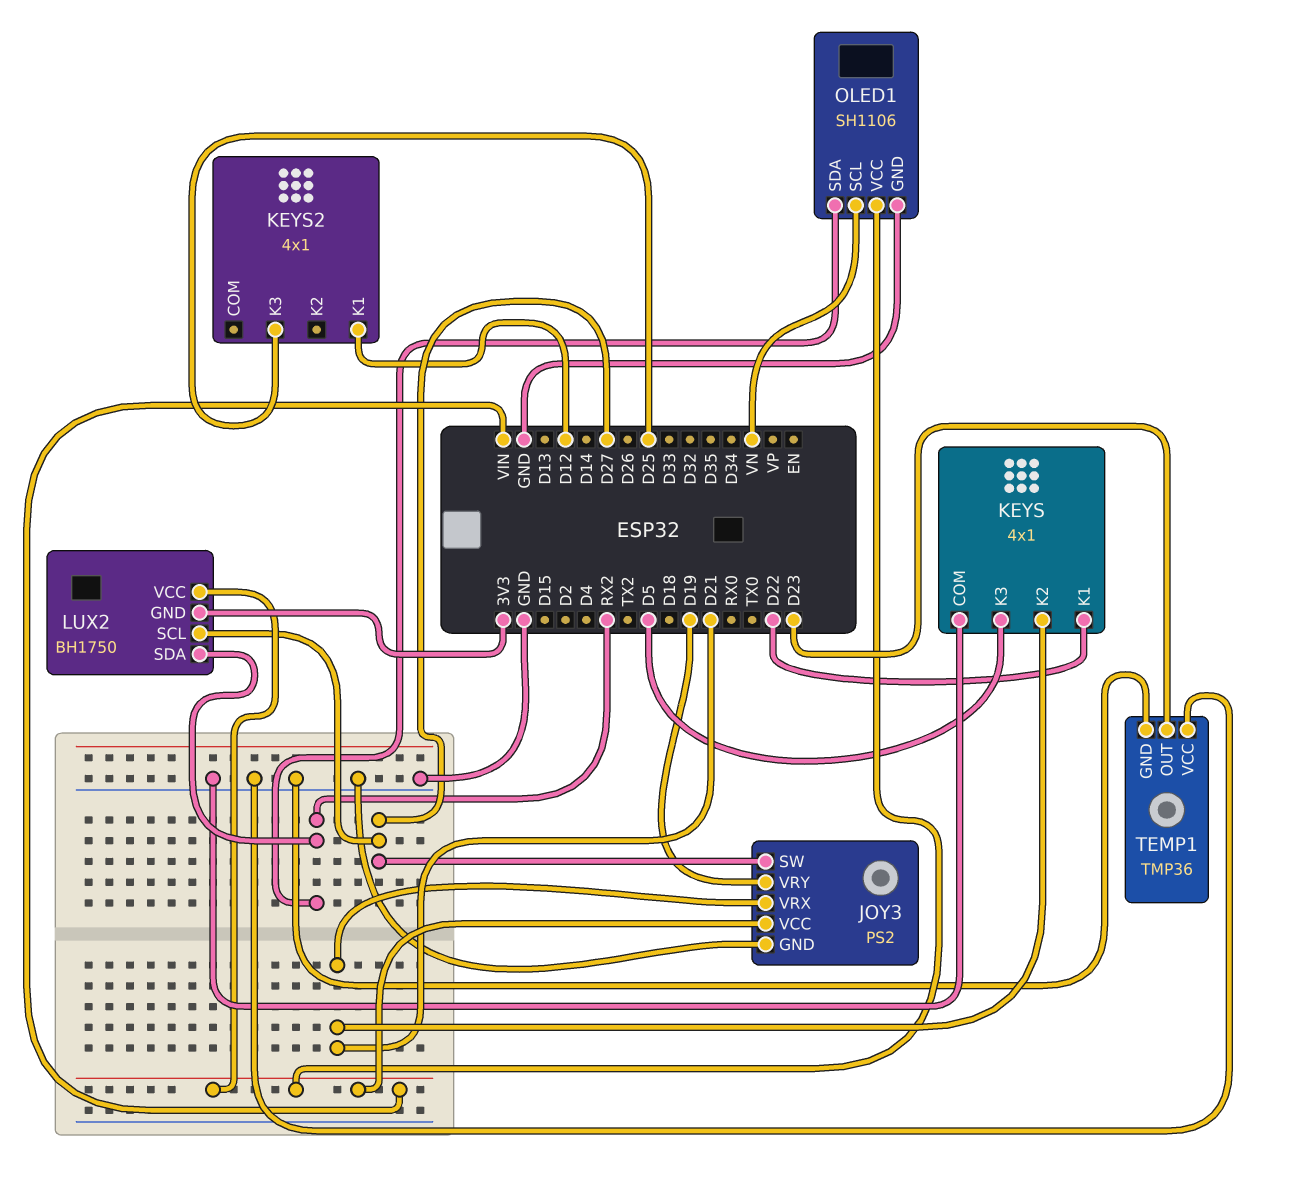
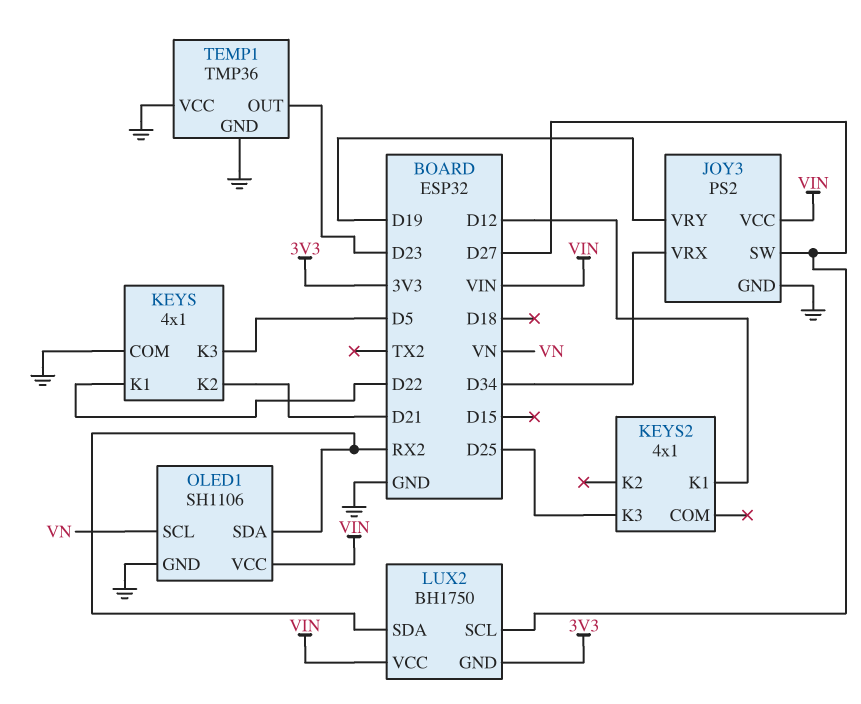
JOY3 pin VRX: D21 -> D34

